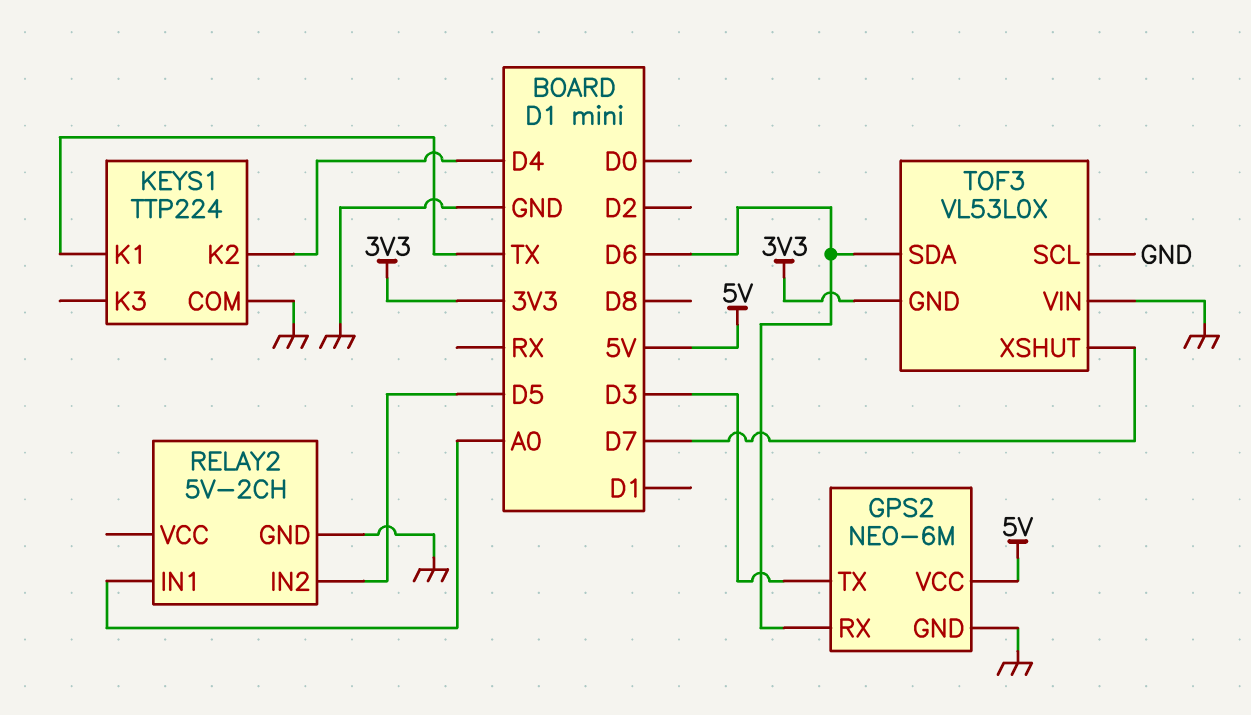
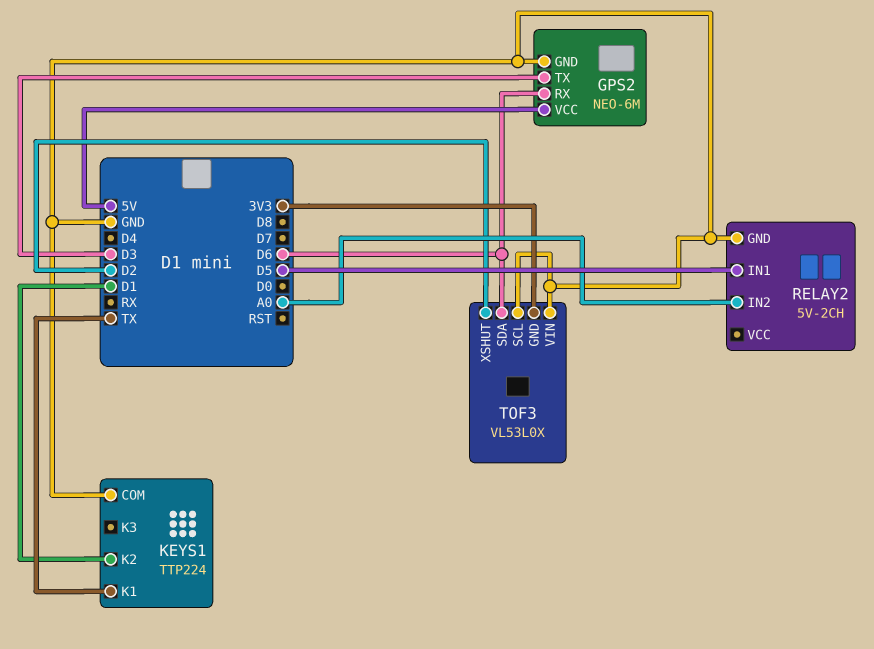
KEYS1 pin K2: D4 -> D1
RELAY2 pin IN1: A0 -> D5
RELAY2 pin IN2: D5 -> A0
TOF3 pin XSHUT: D7 -> D2

